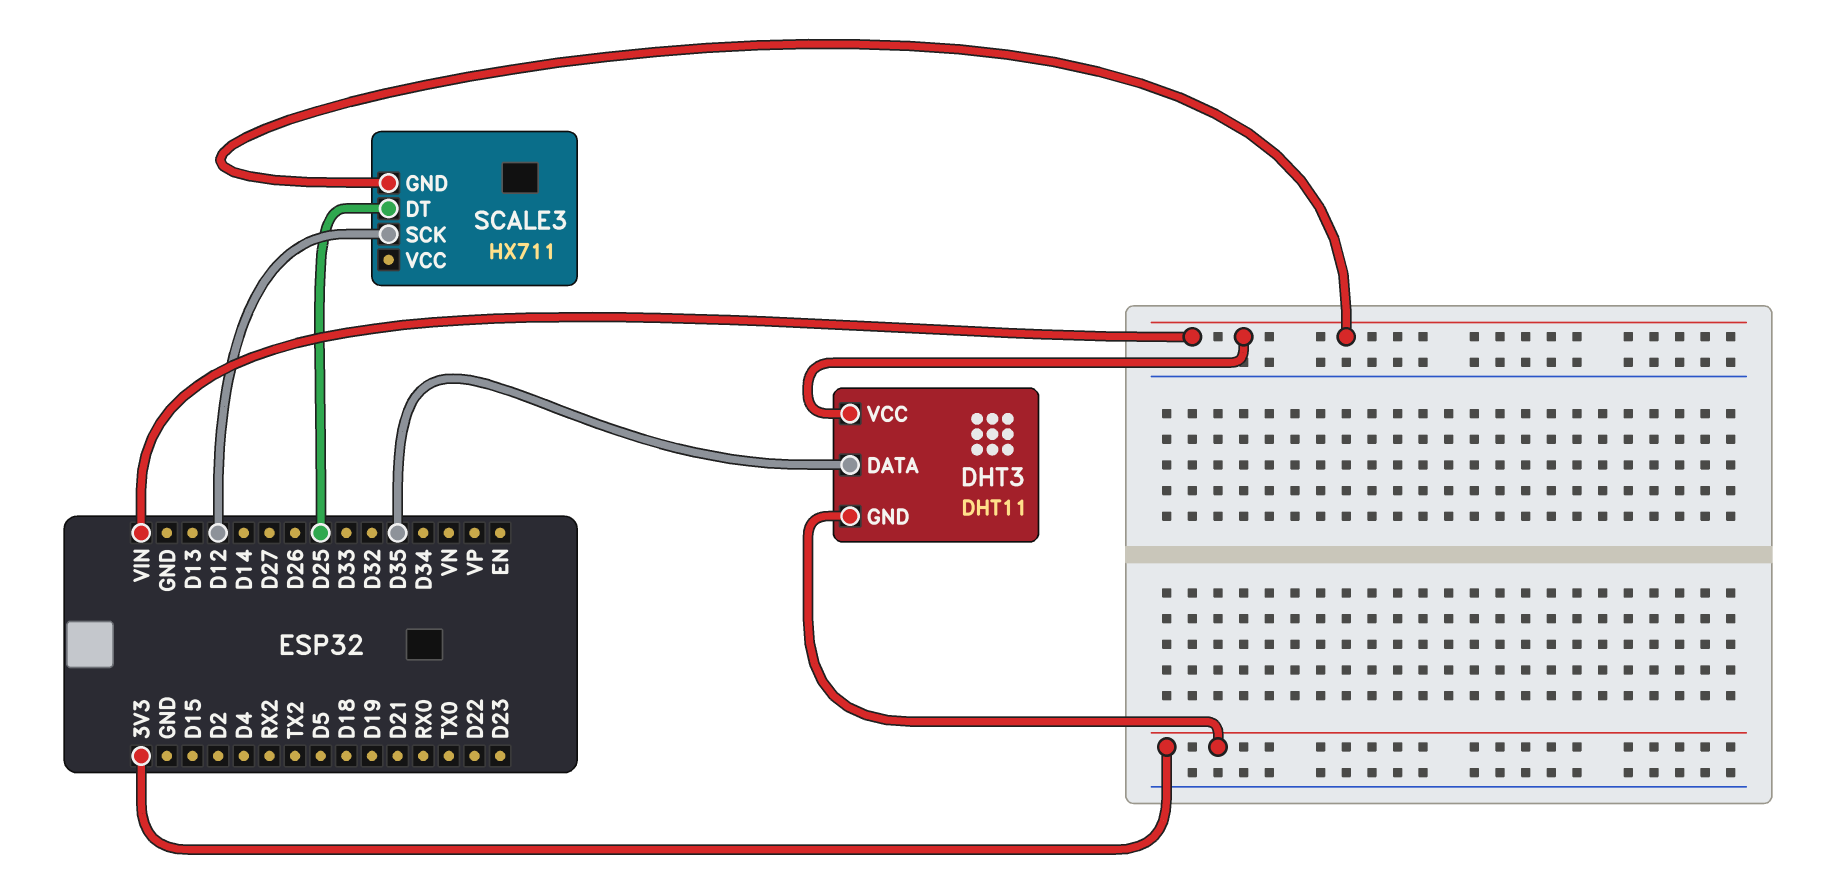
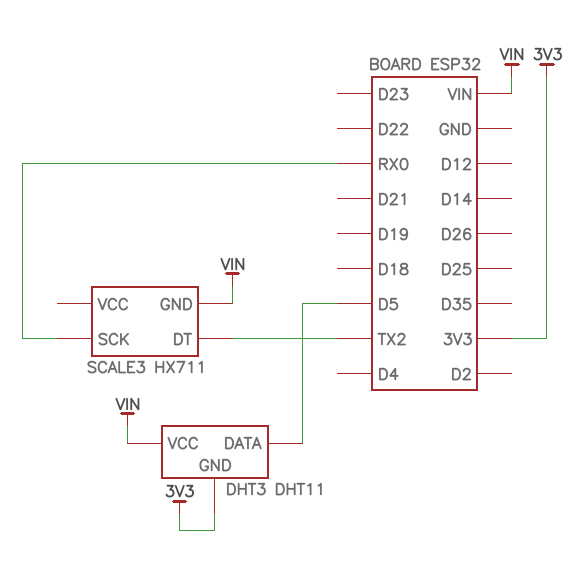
DHT3 pin DATA: D35 -> D5
SCALE3 pin DT: D25 -> TX2
SCALE3 pin SCK: D12 -> RX0

